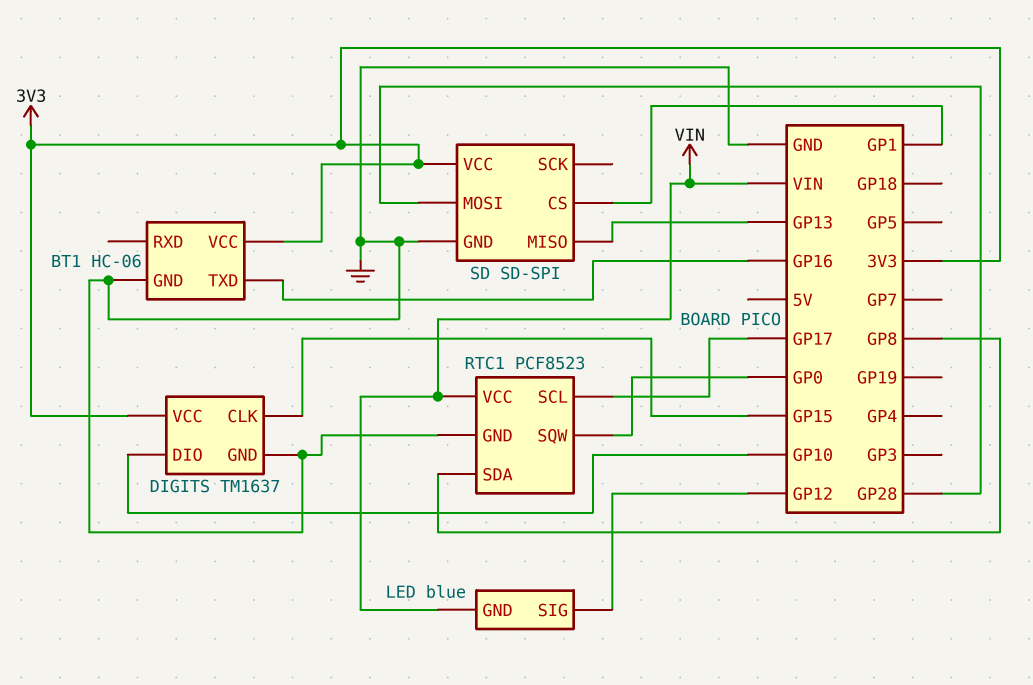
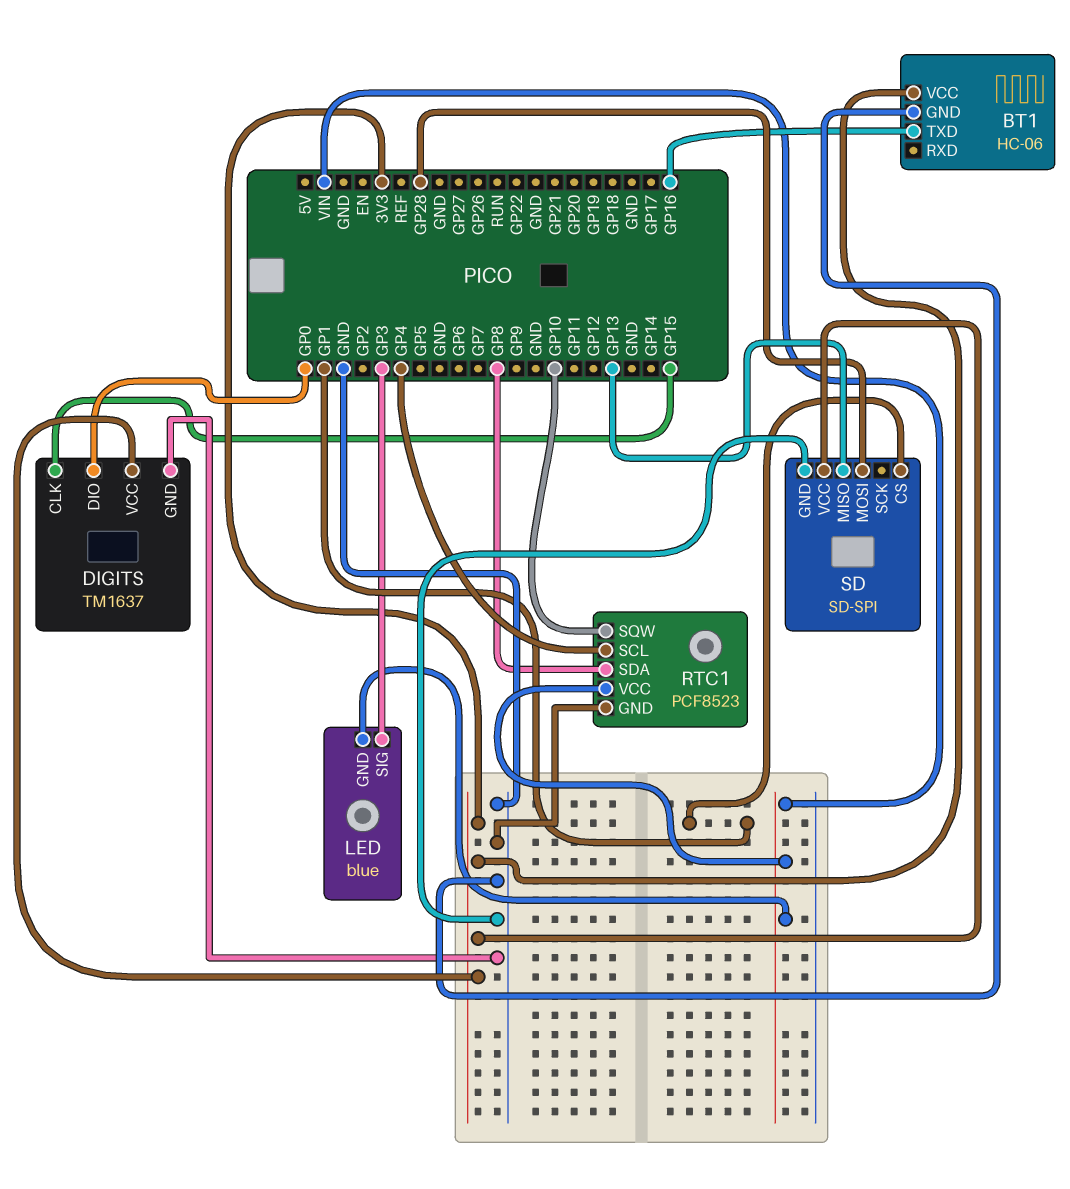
DIGITS pin DIO: GP10 -> GP0
LED pin SIG: GP12 -> GP3
RTC1 pin SCL: GP17 -> GP4
RTC1 pin SQW: GP0 -> GP10

